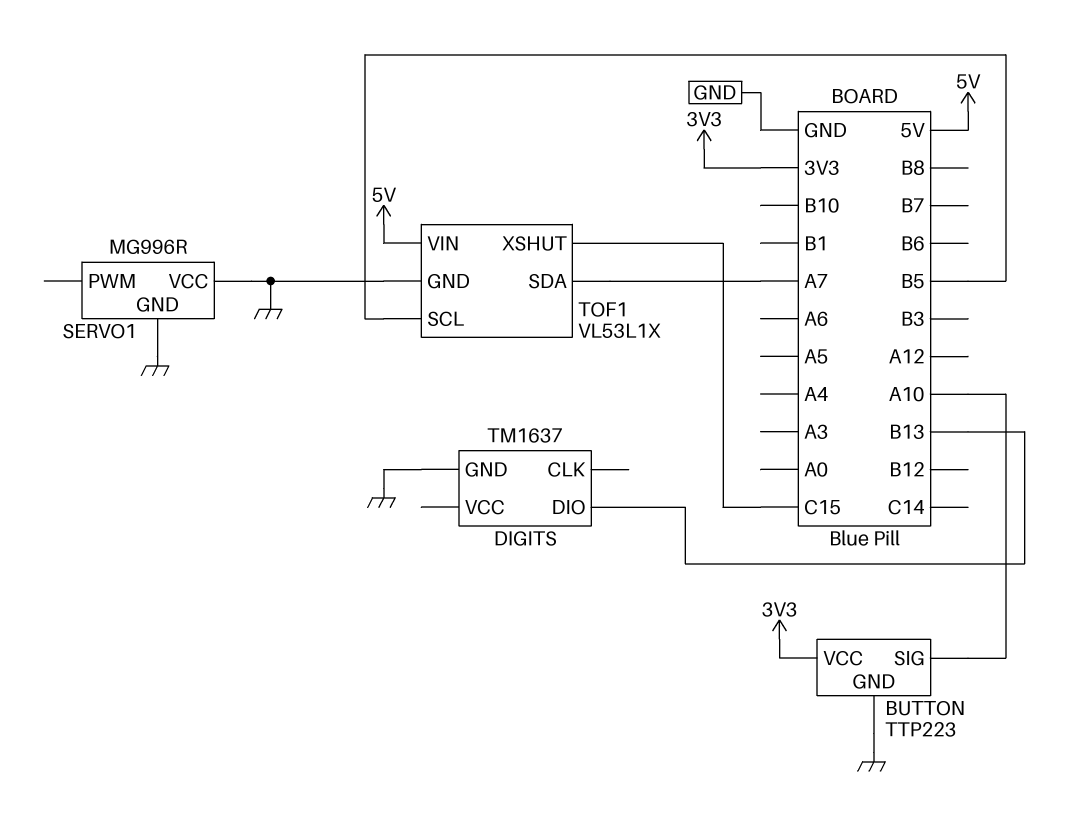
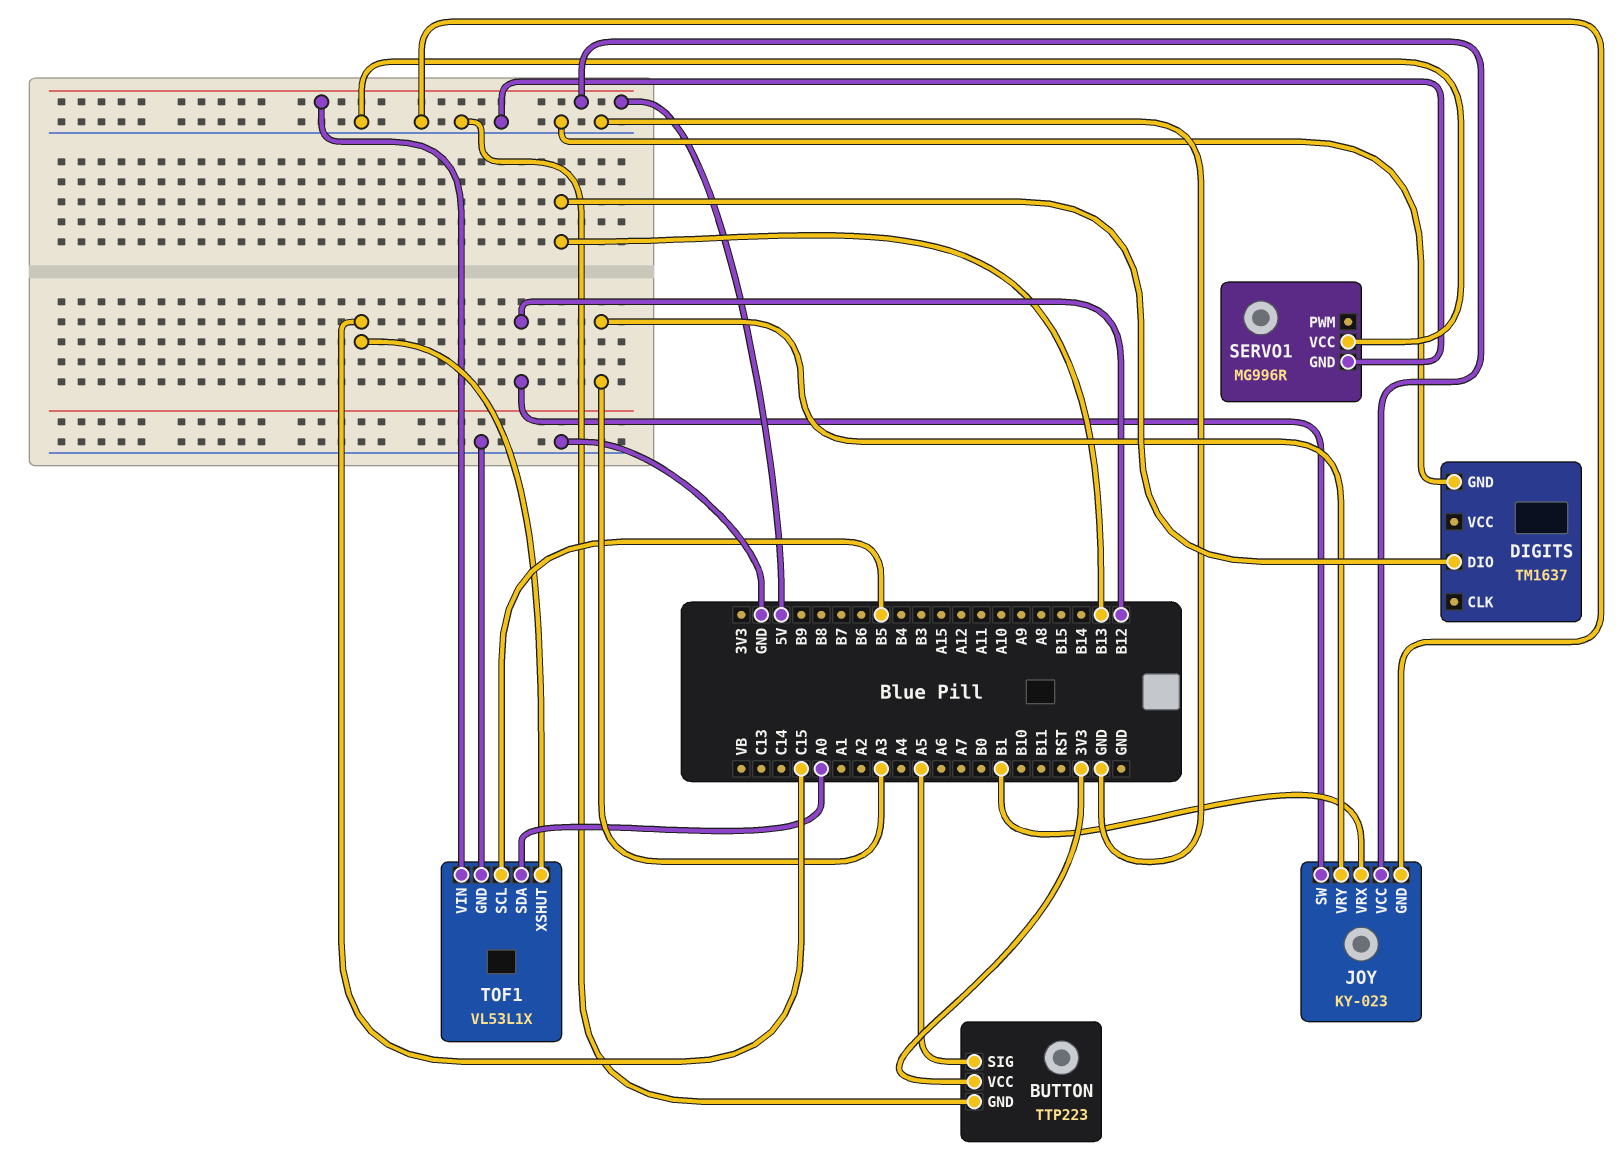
BUTTON pin SIG: A10 -> A5
JOY: none -> KY-023
JOY pin GND: none -> GND
JOY pin SW: none -> B12
JOY pin VCC: none -> 5V
JOY pin VRX: none -> B1
JOY pin VRY: none -> A3
TOF1 pin SDA: A7 -> A0

